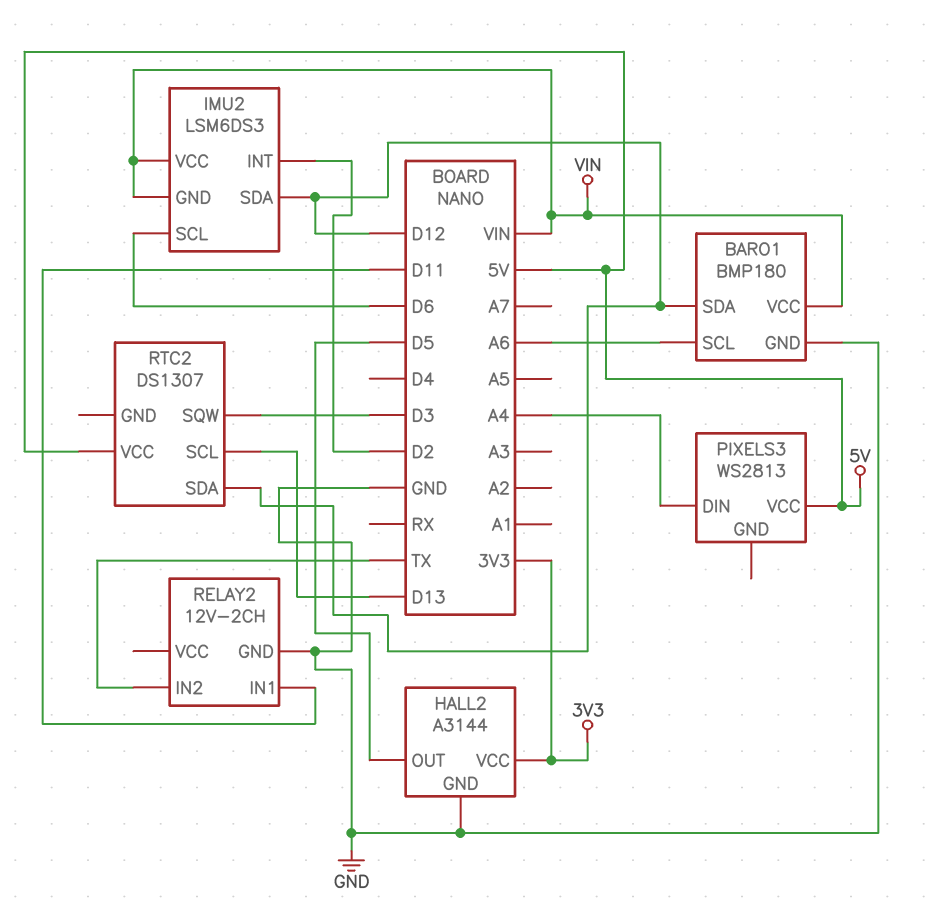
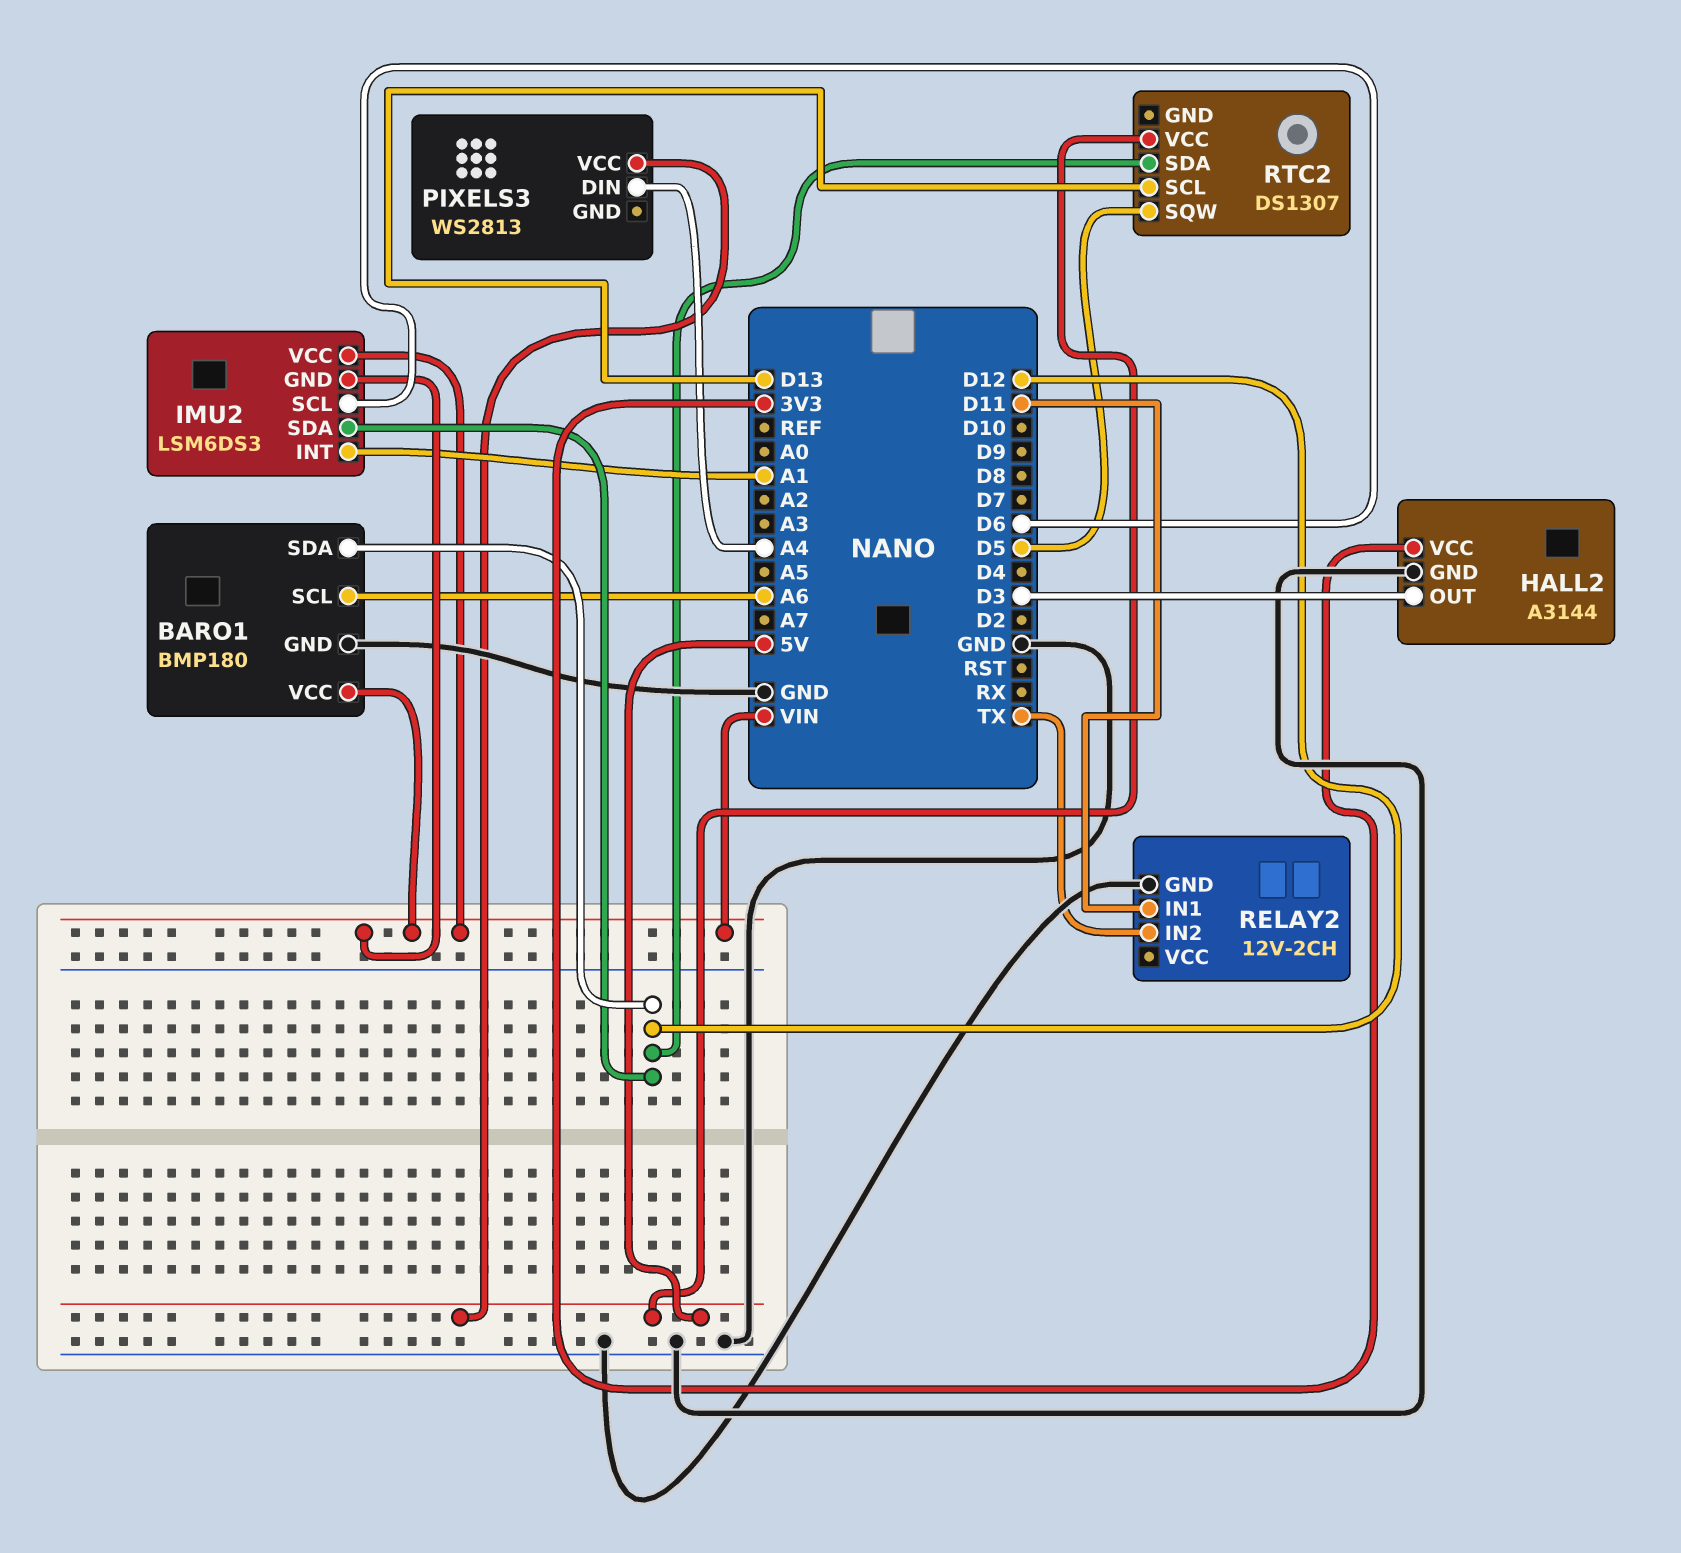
HALL2 pin OUT: D5 -> D3
IMU2 pin INT: D2 -> A1
RTC2 pin SQW: D3 -> D5

